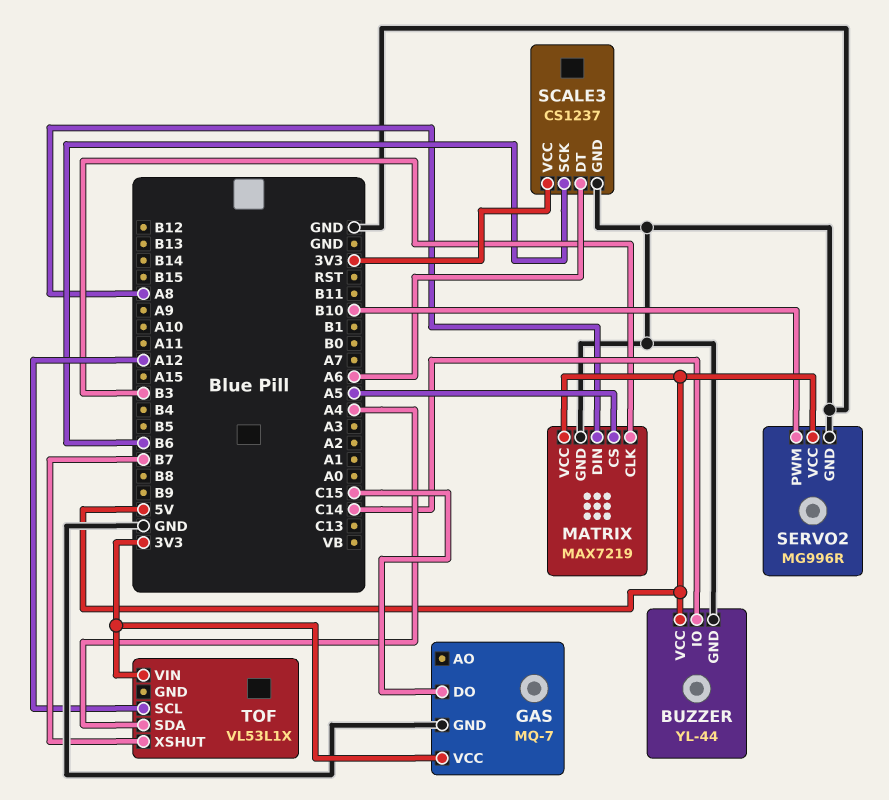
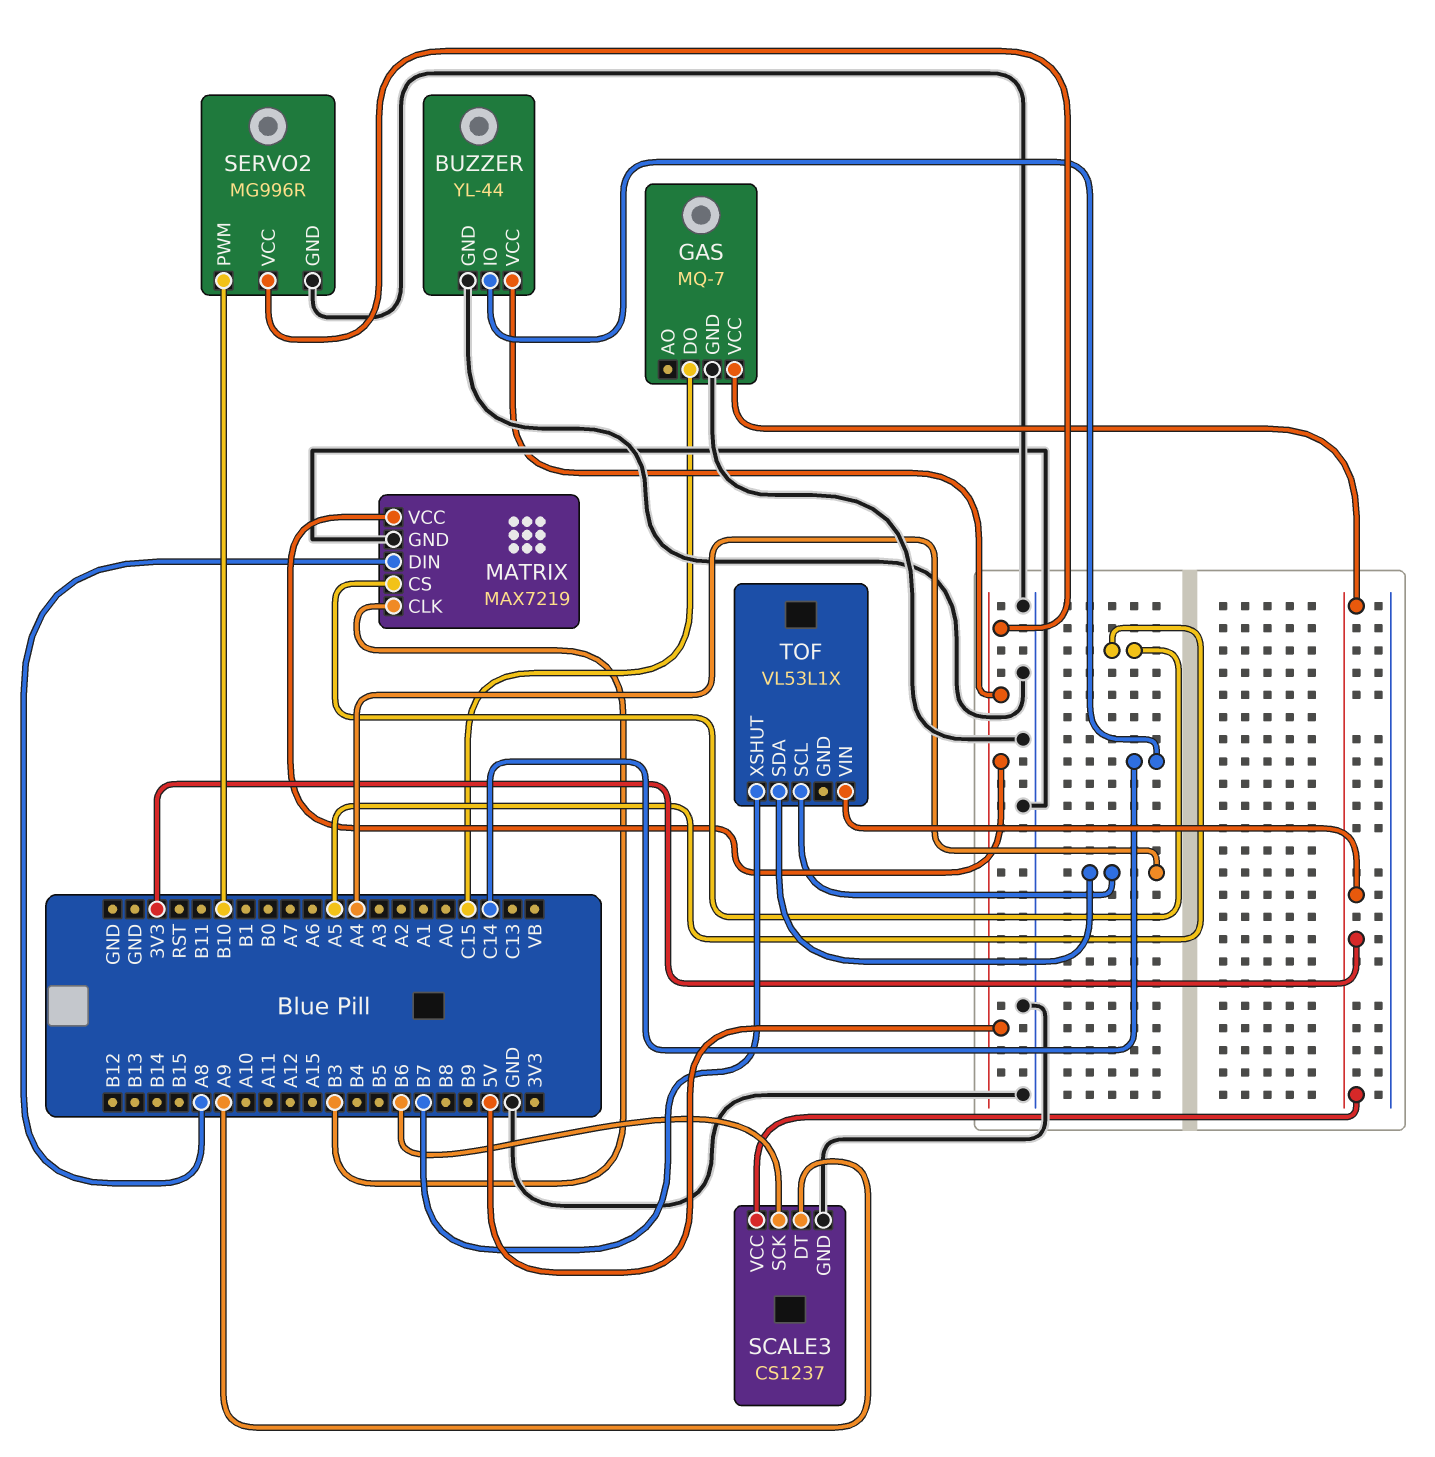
SCALE3 pin DT: A6 -> A9
TOF pin SCL: A12 -> A4

